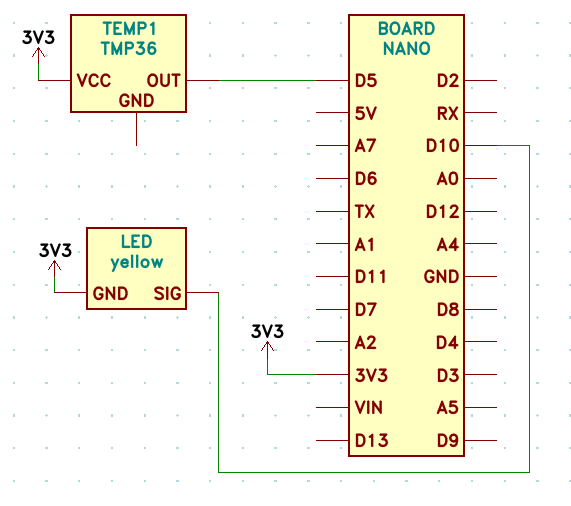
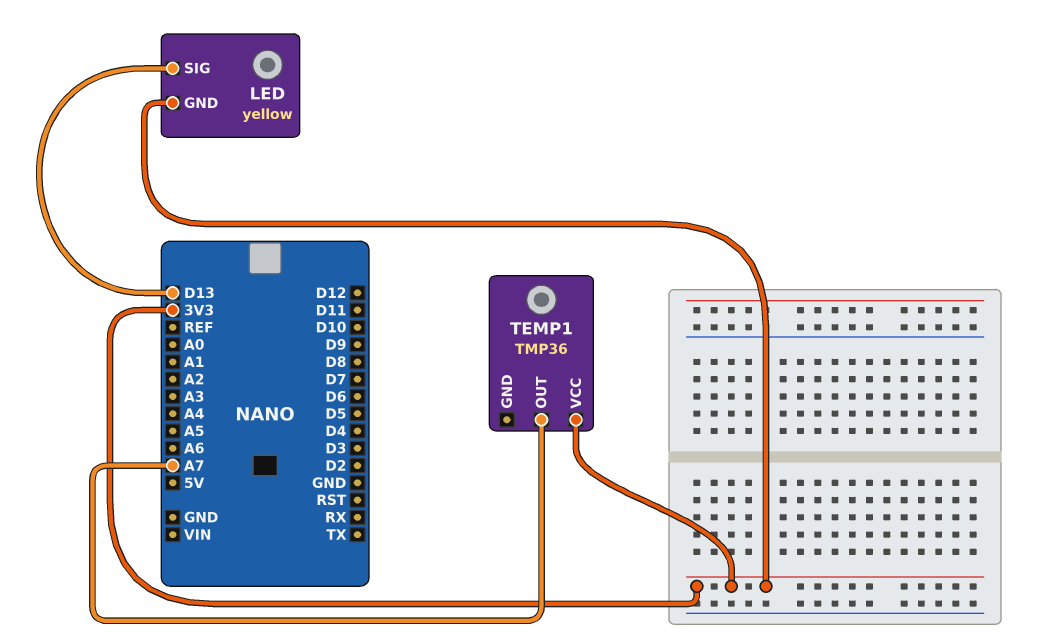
LED pin SIG: D10 -> D13
TEMP1 pin OUT: D5 -> A7

